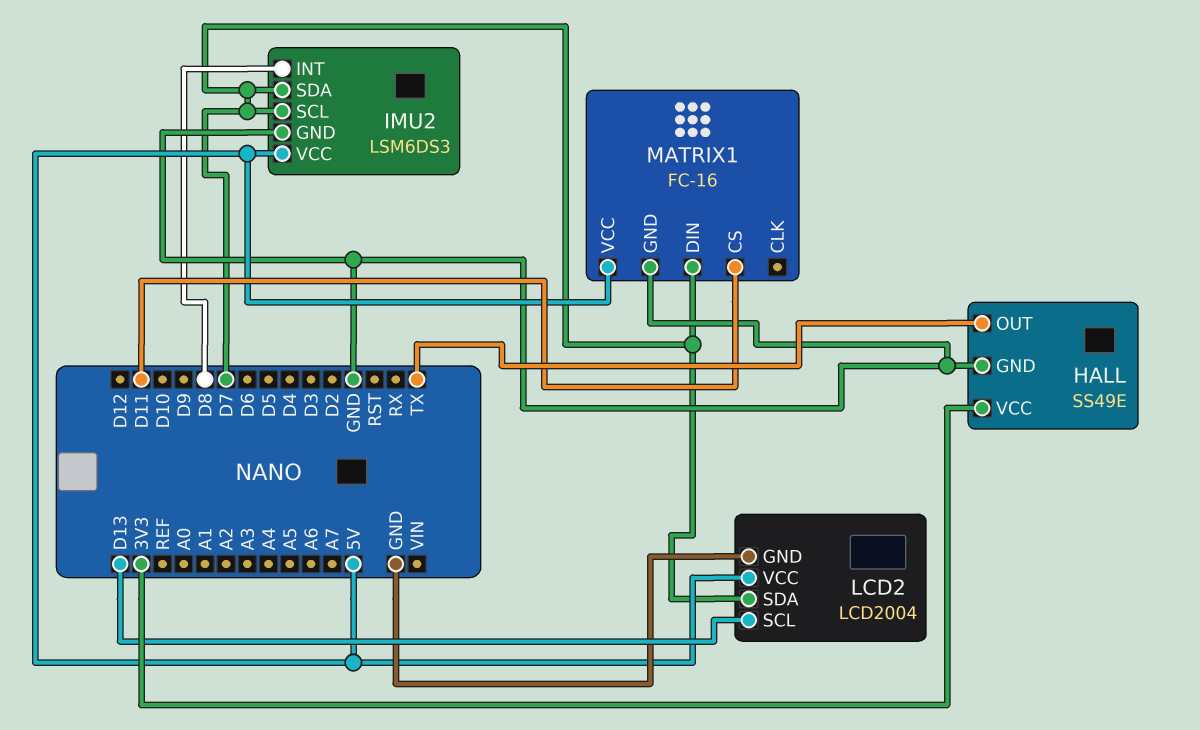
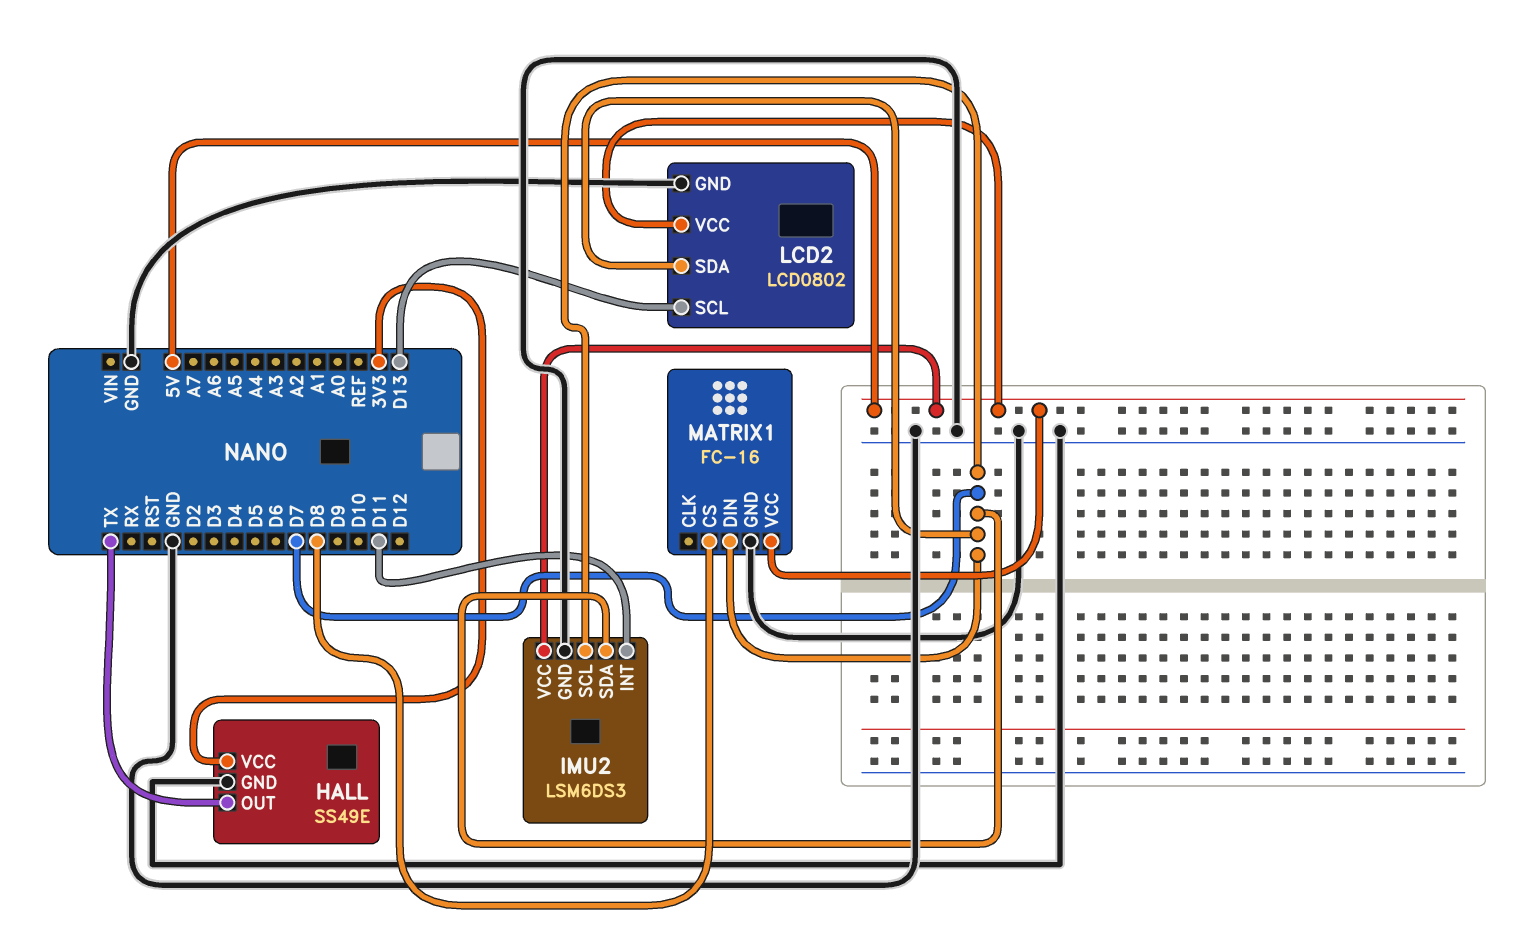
IMU2 pin INT: D8 -> D11
LCD2: LCD2004 -> LCD0802
MATRIX1 pin CS: D11 -> D8

